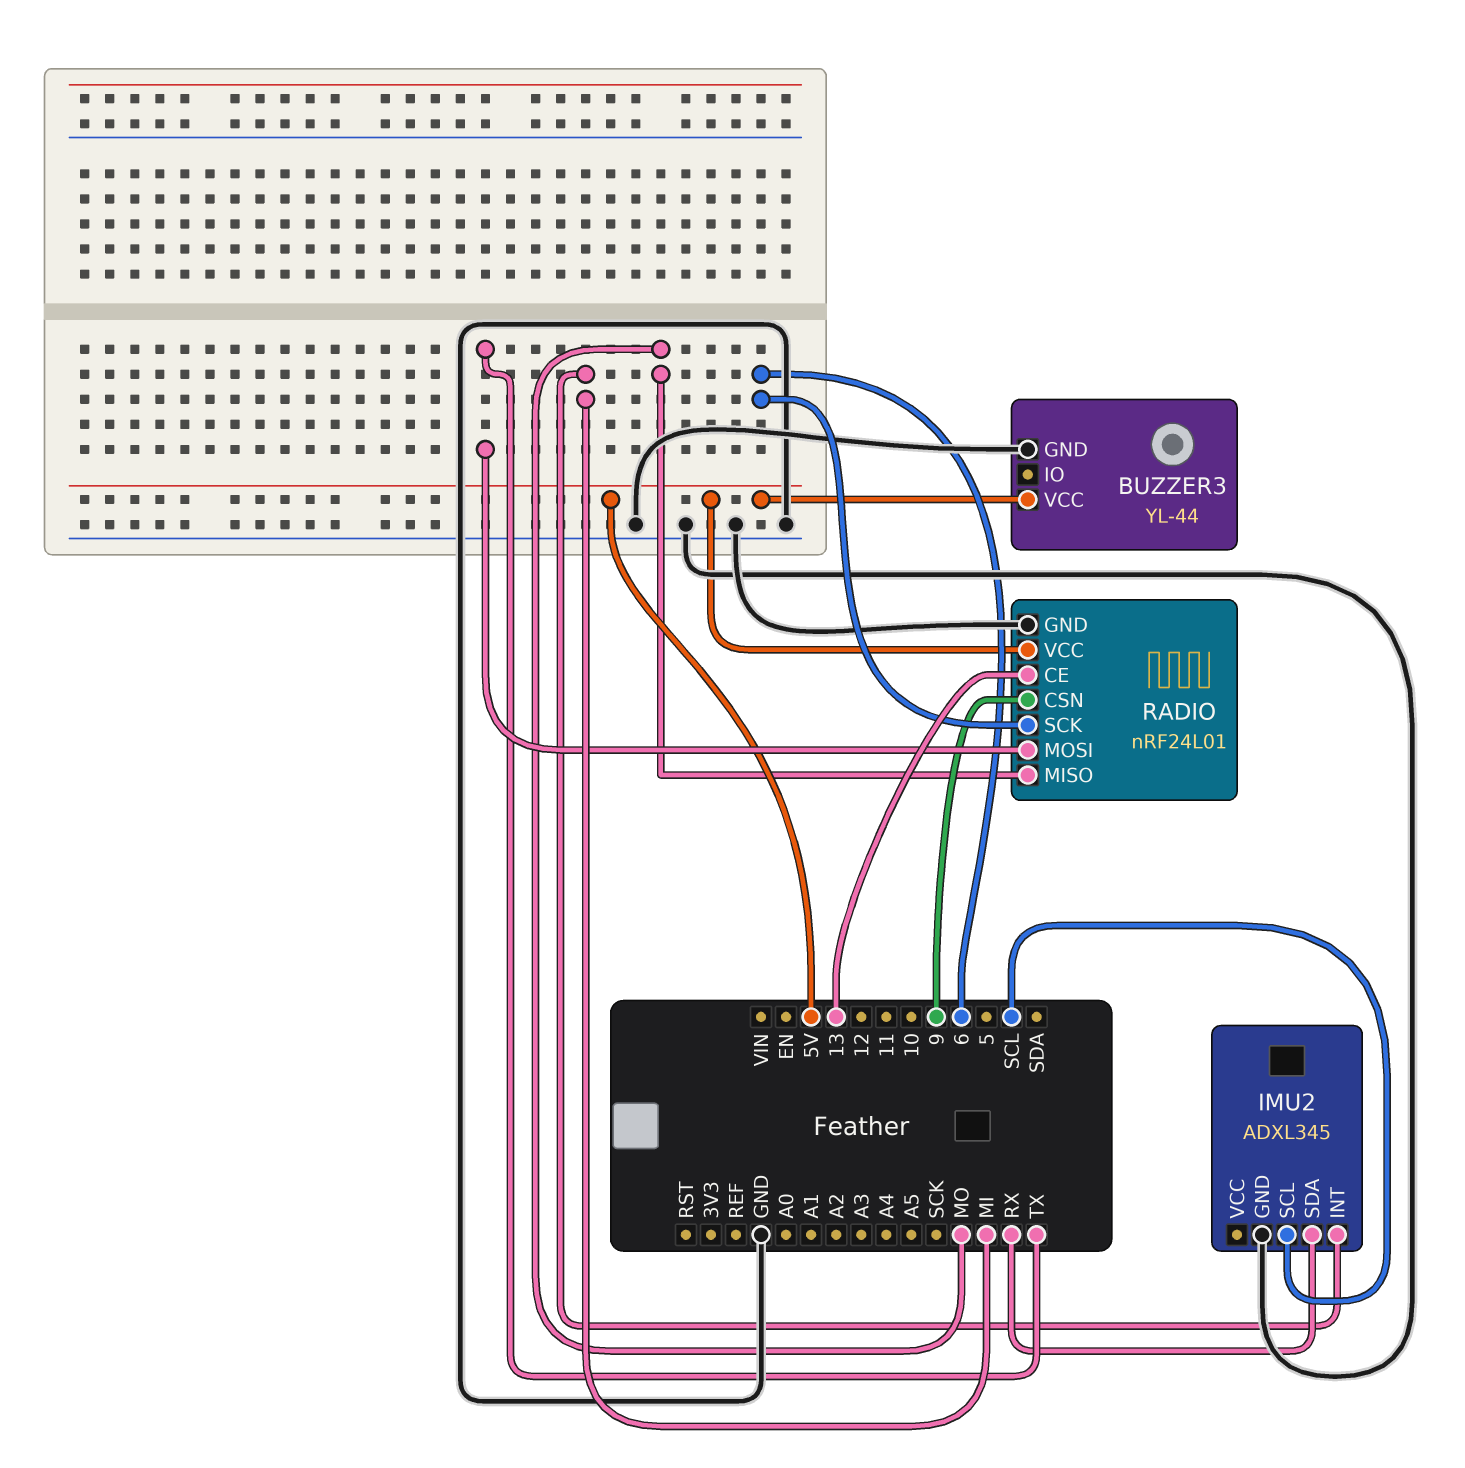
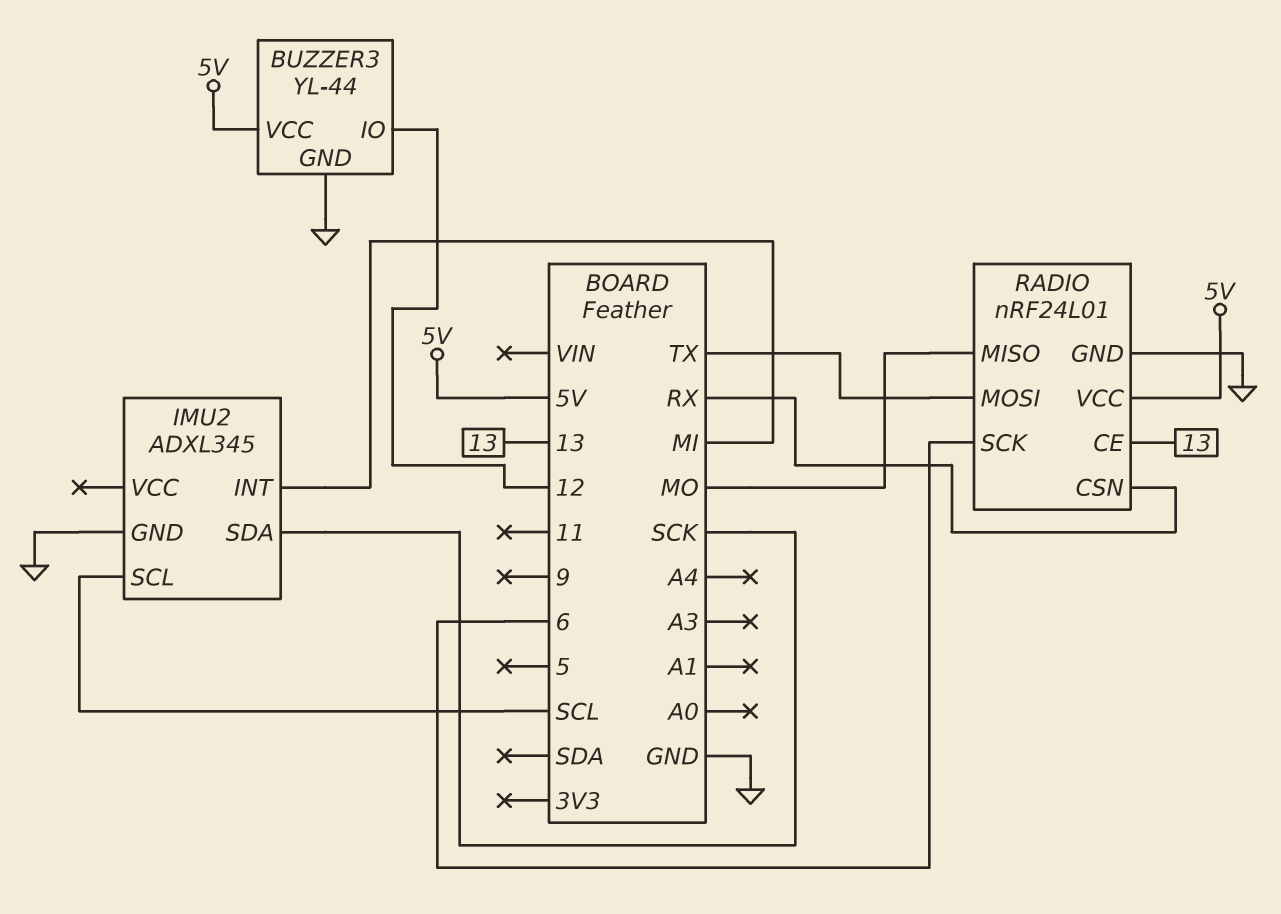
BUZZER3 pin IO: none -> 12
IMU2 pin SDA: RX -> SCK
RADIO pin CSN: 9 -> RX

